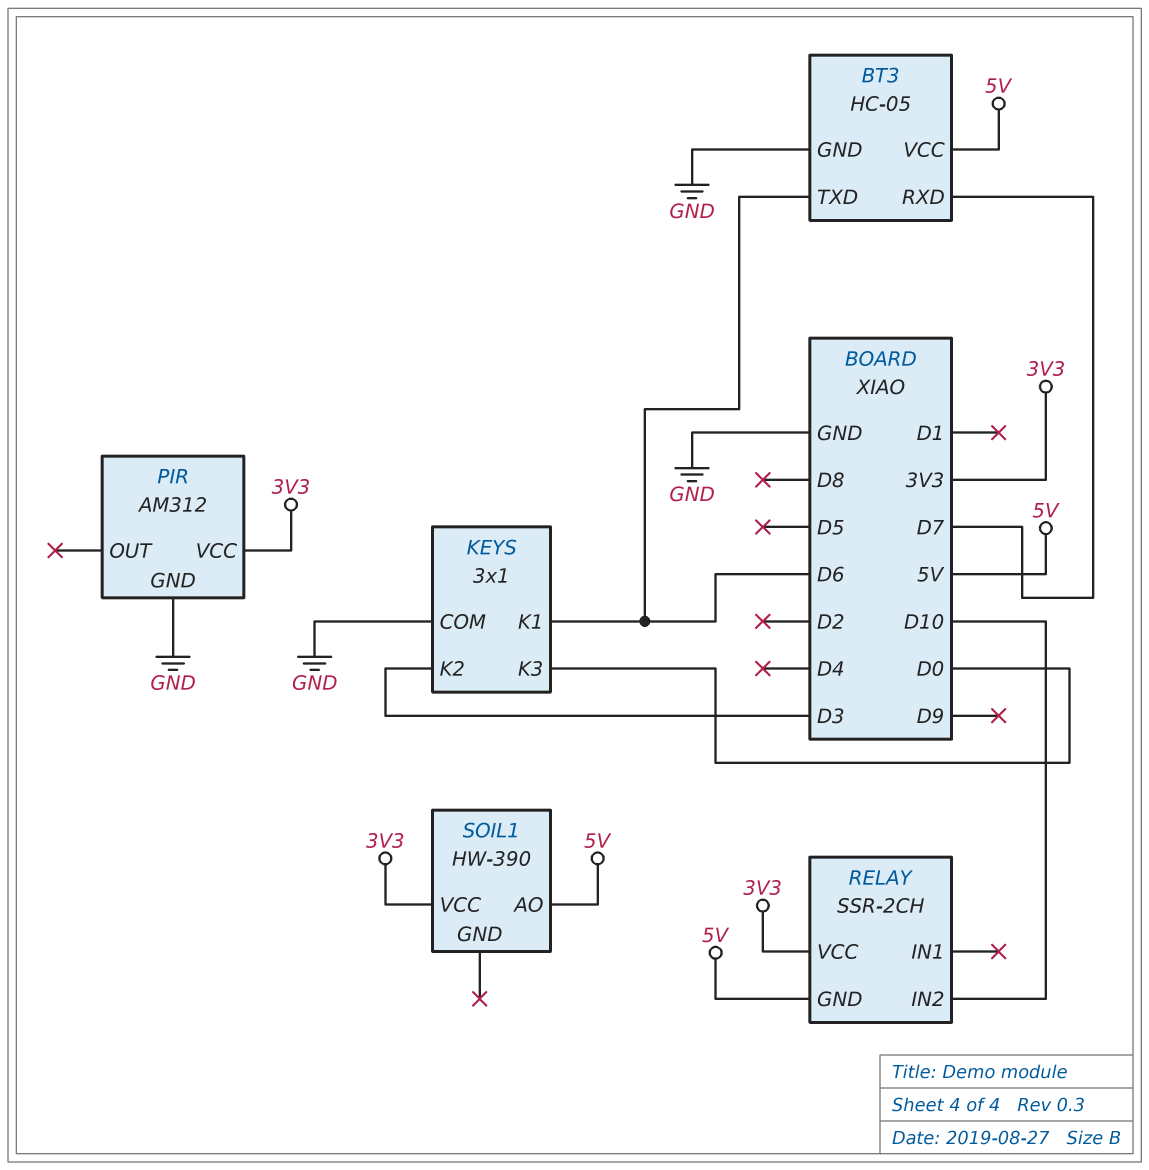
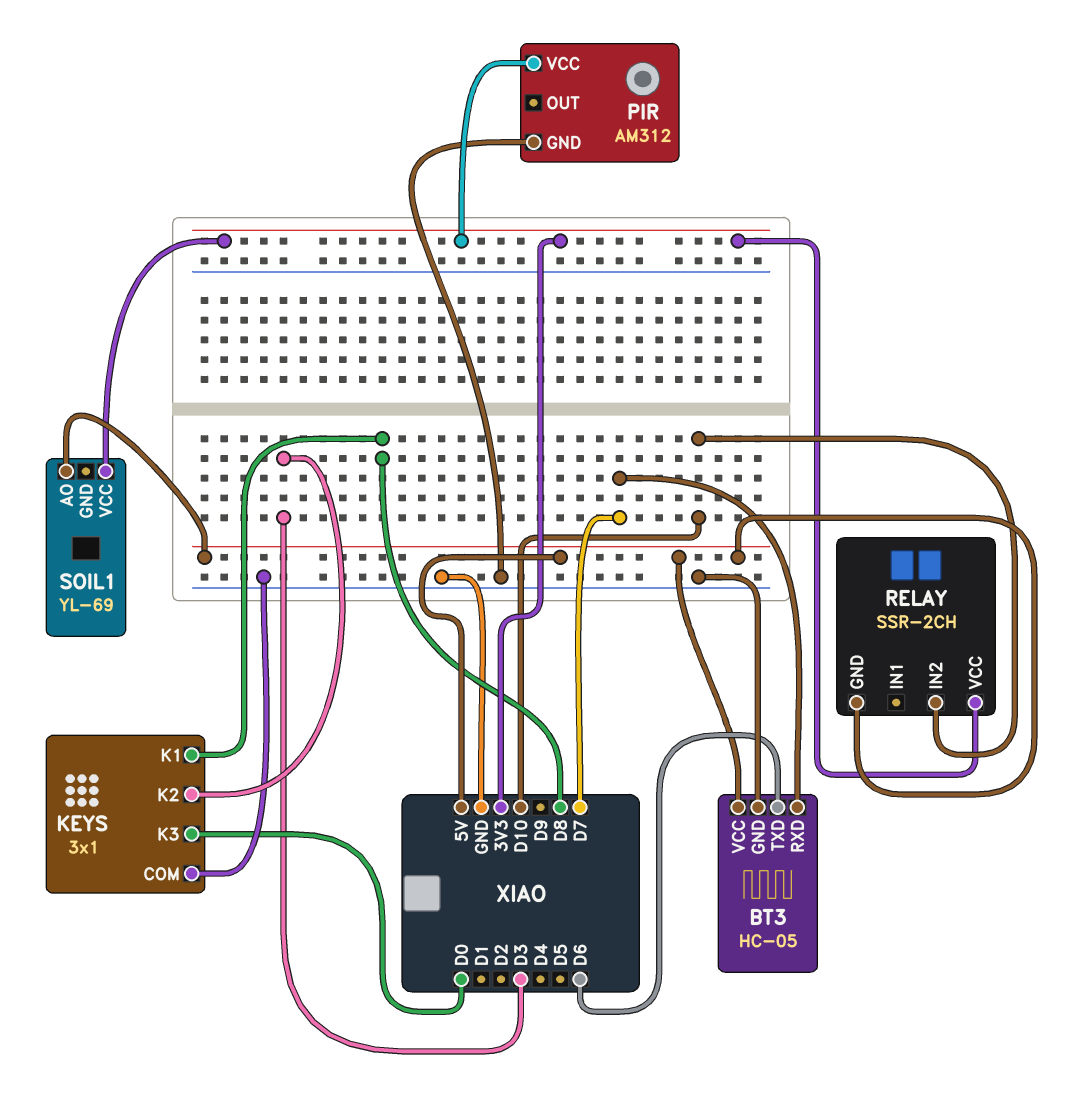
KEYS pin K1: D6 -> D8
SOIL1: HW-390 -> YL-69

